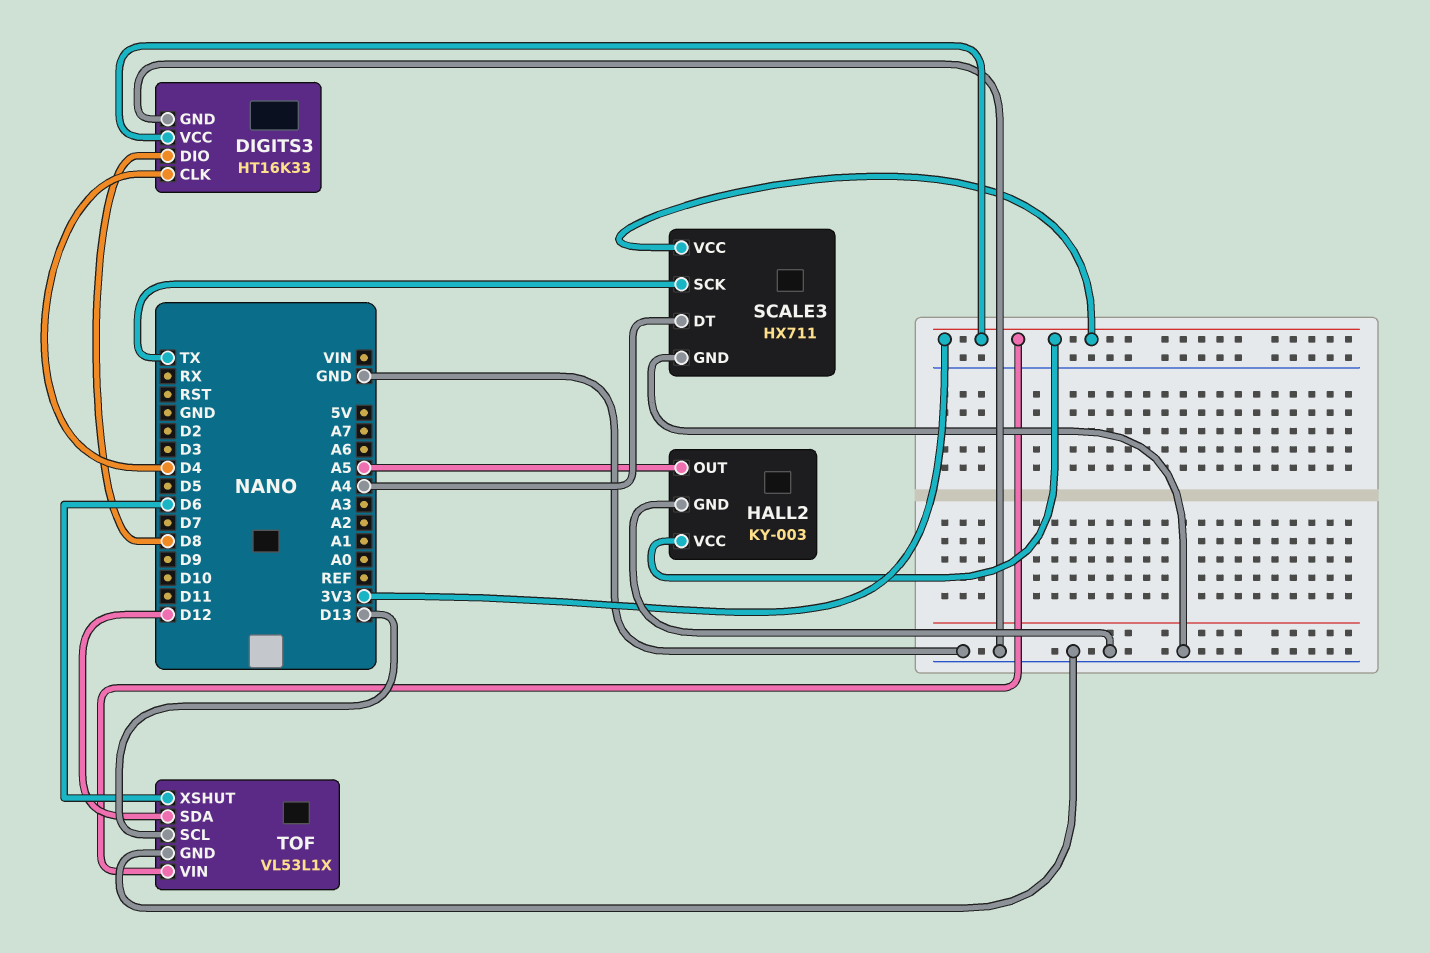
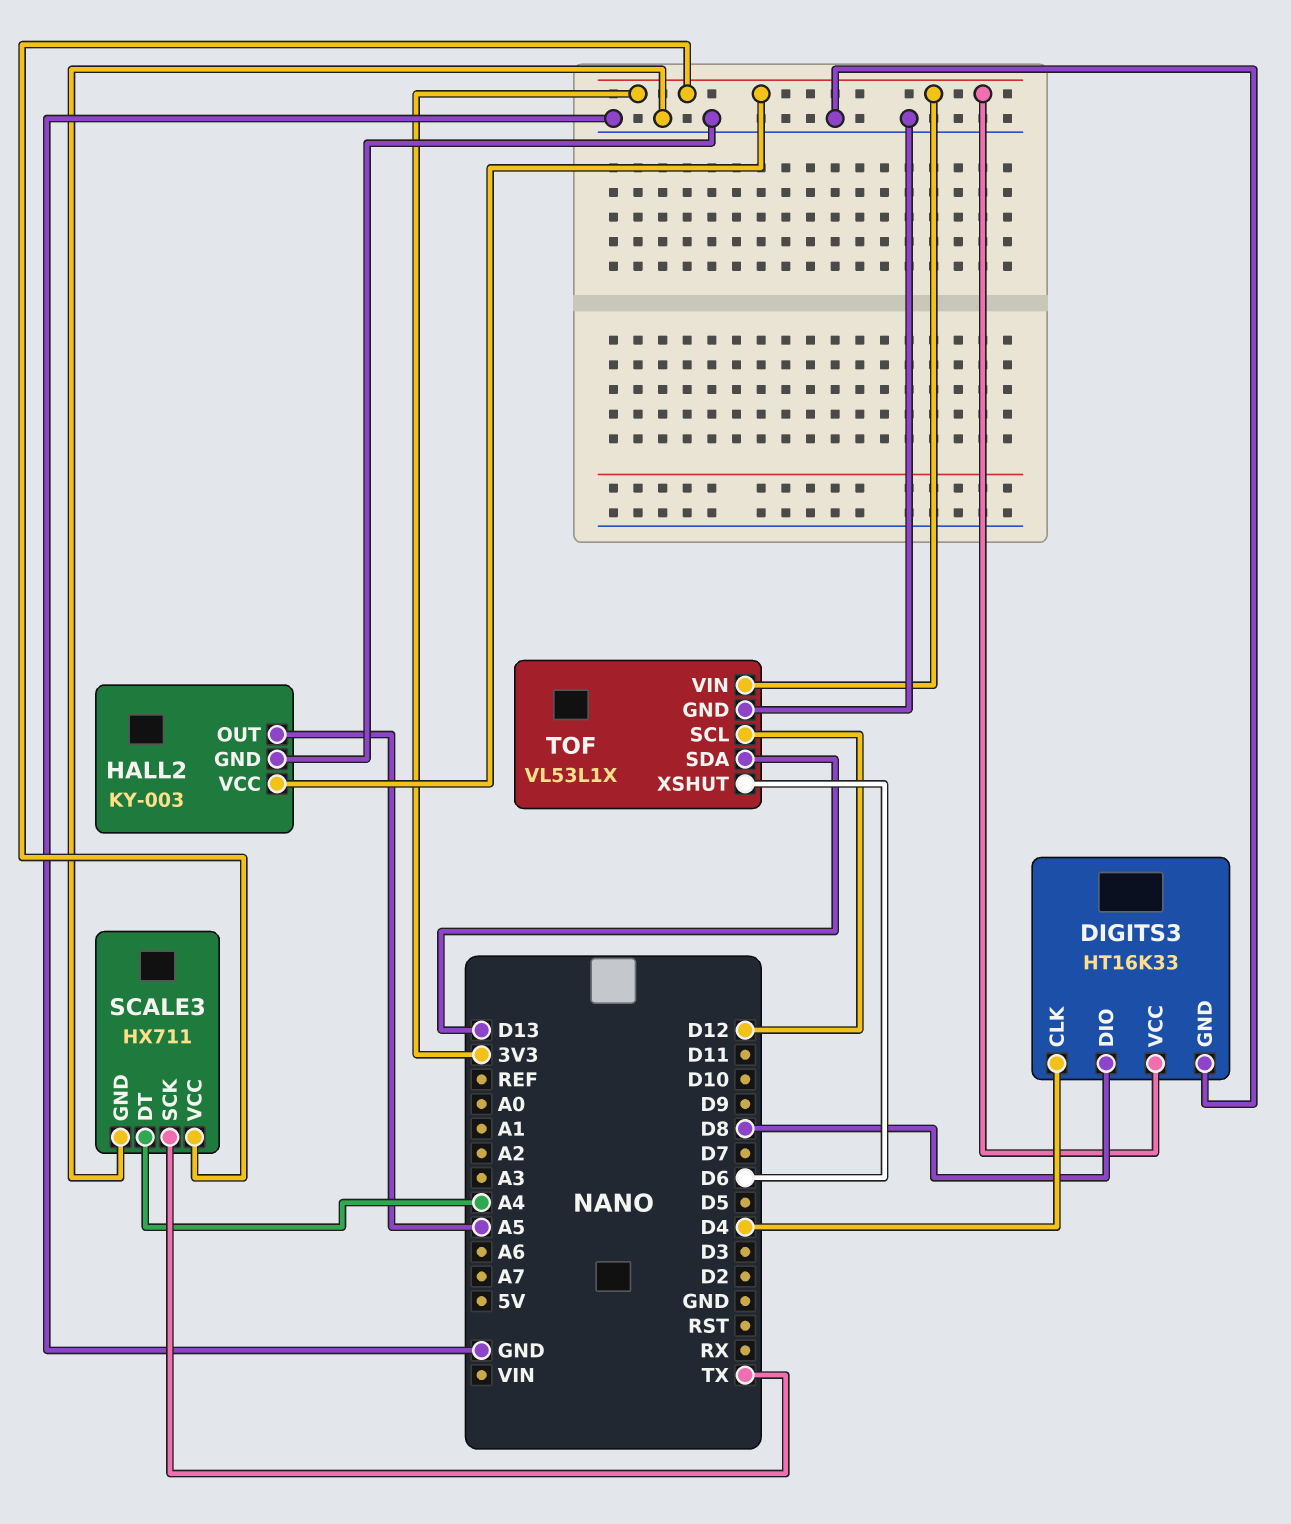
TOF pin SCL: D13 -> D12
TOF pin SDA: D12 -> D13

